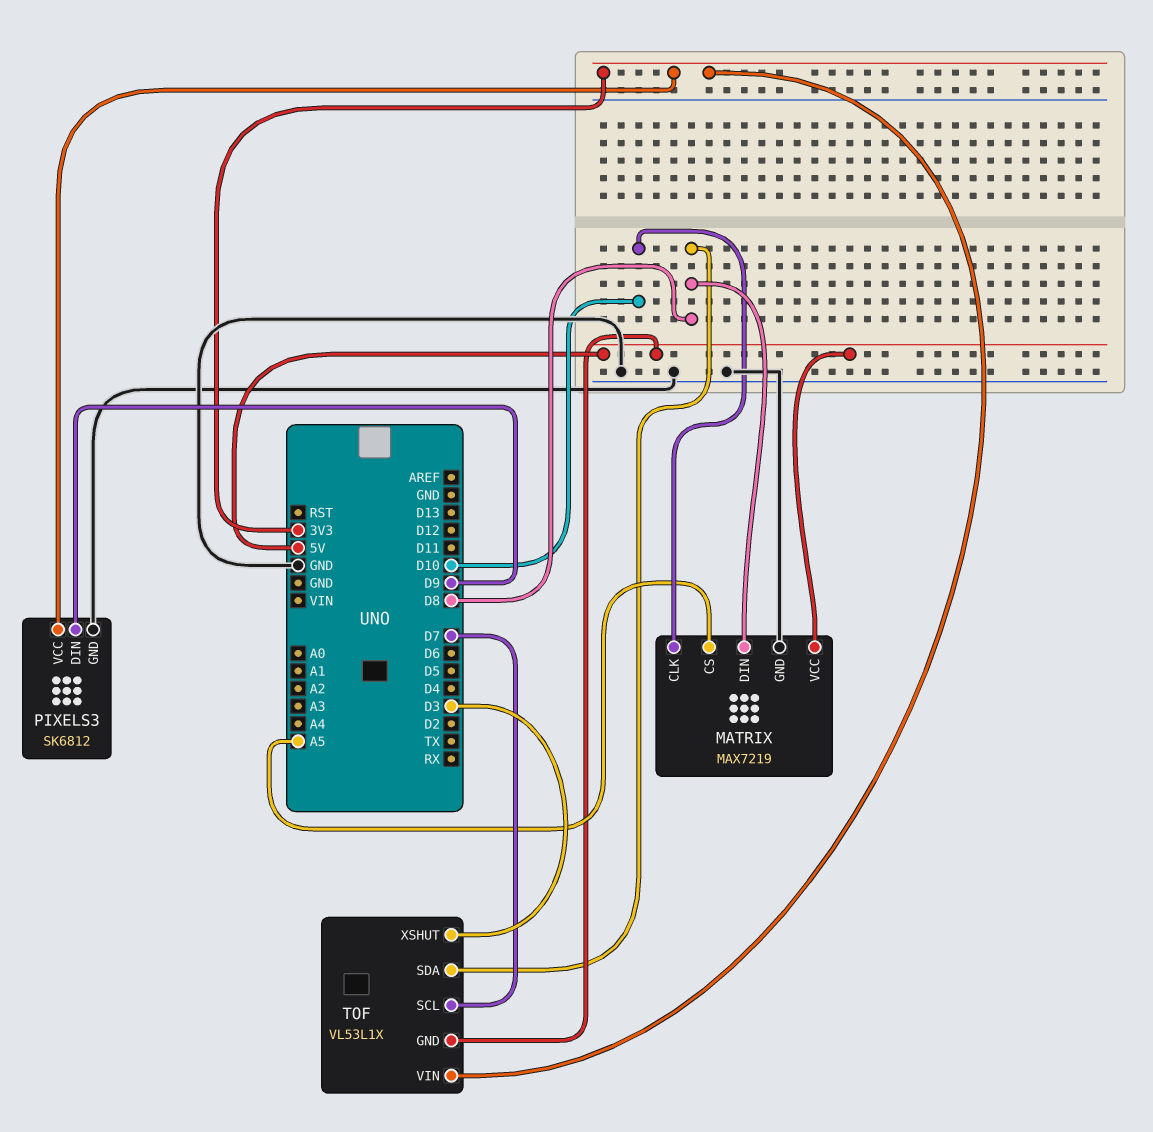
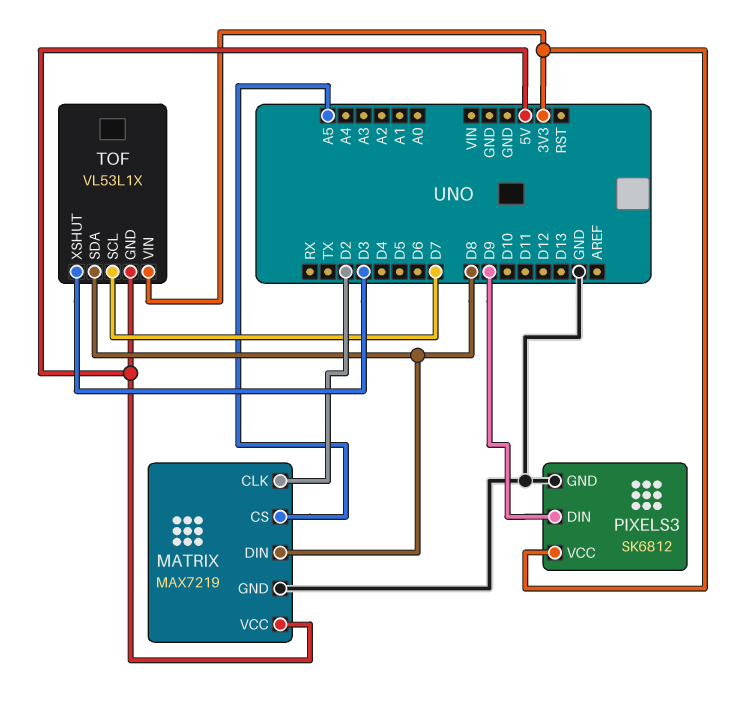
MATRIX pin CLK: D10 -> D2

